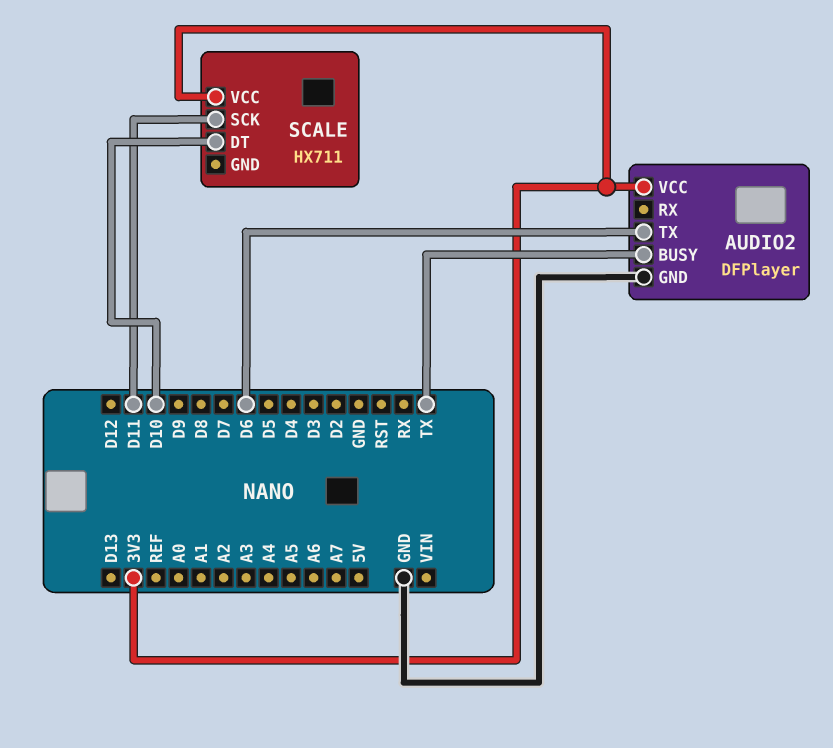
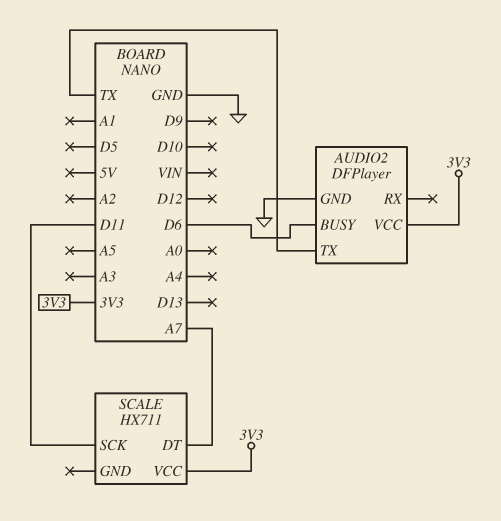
AUDIO2 pin BUSY: TX -> D6
AUDIO2 pin TX: D6 -> TX
SCALE pin DT: D10 -> A7

